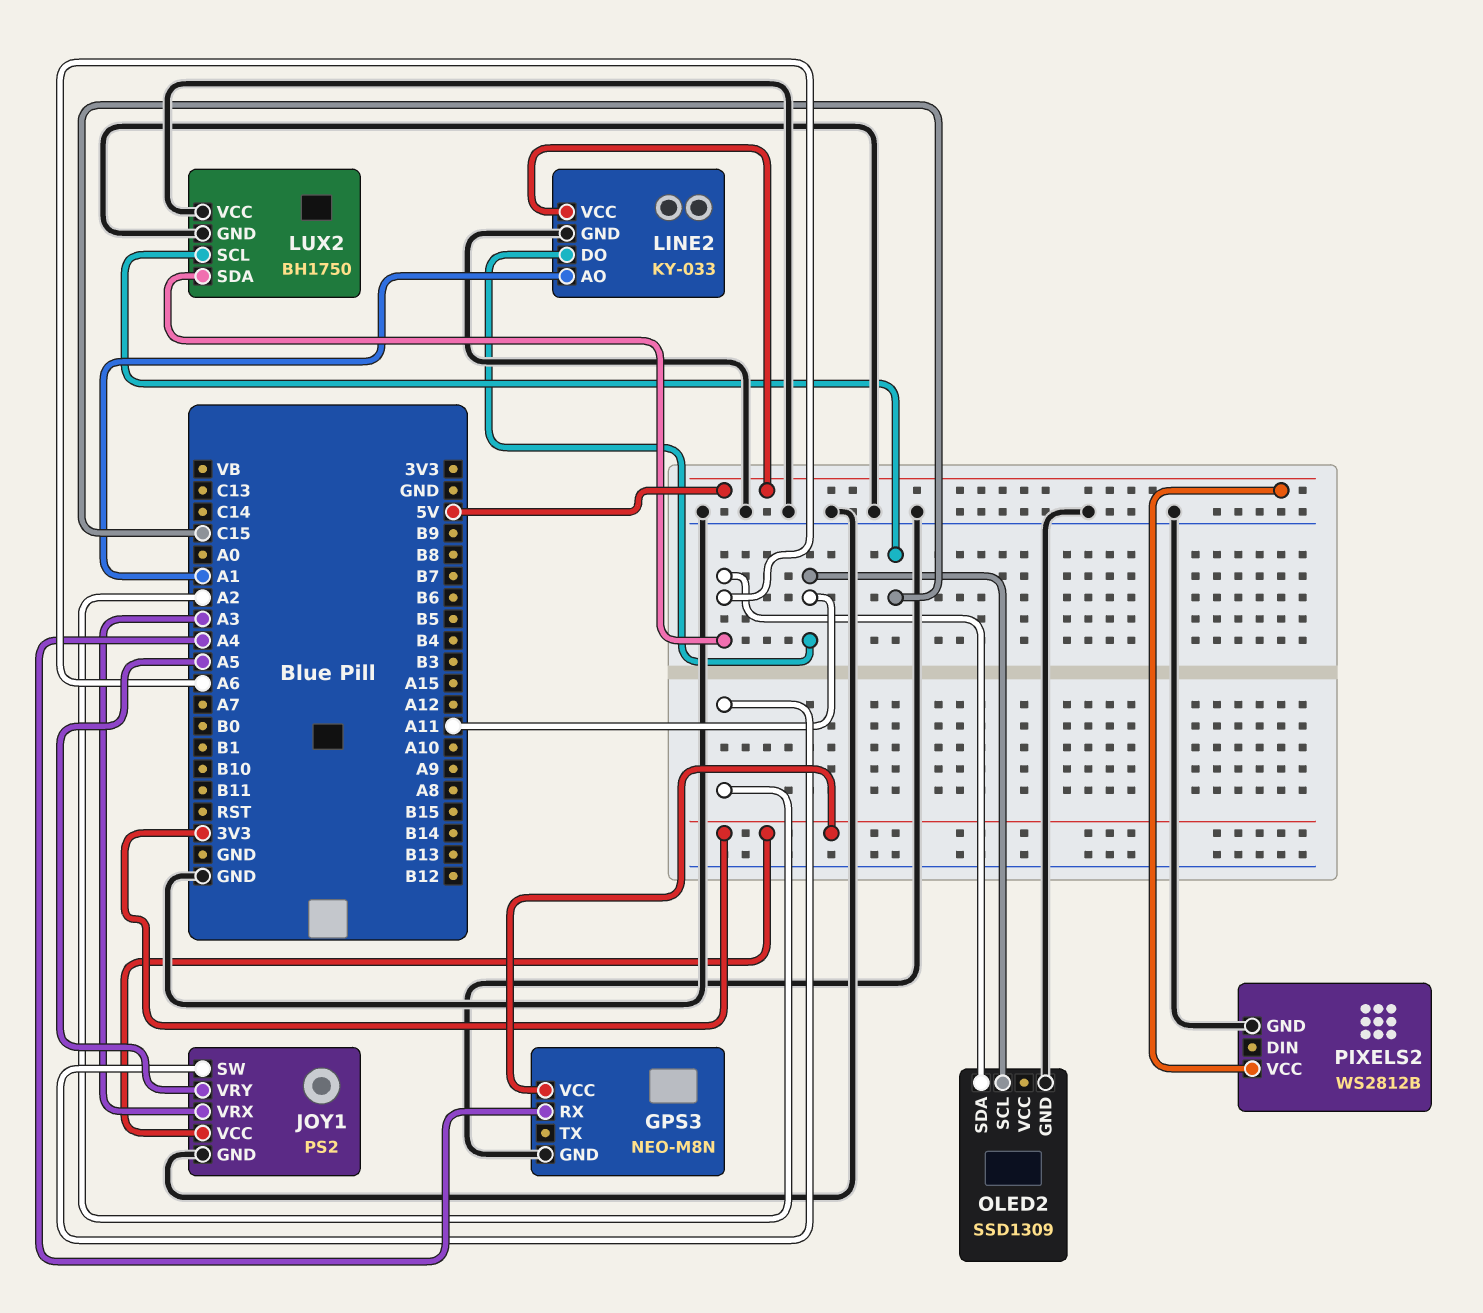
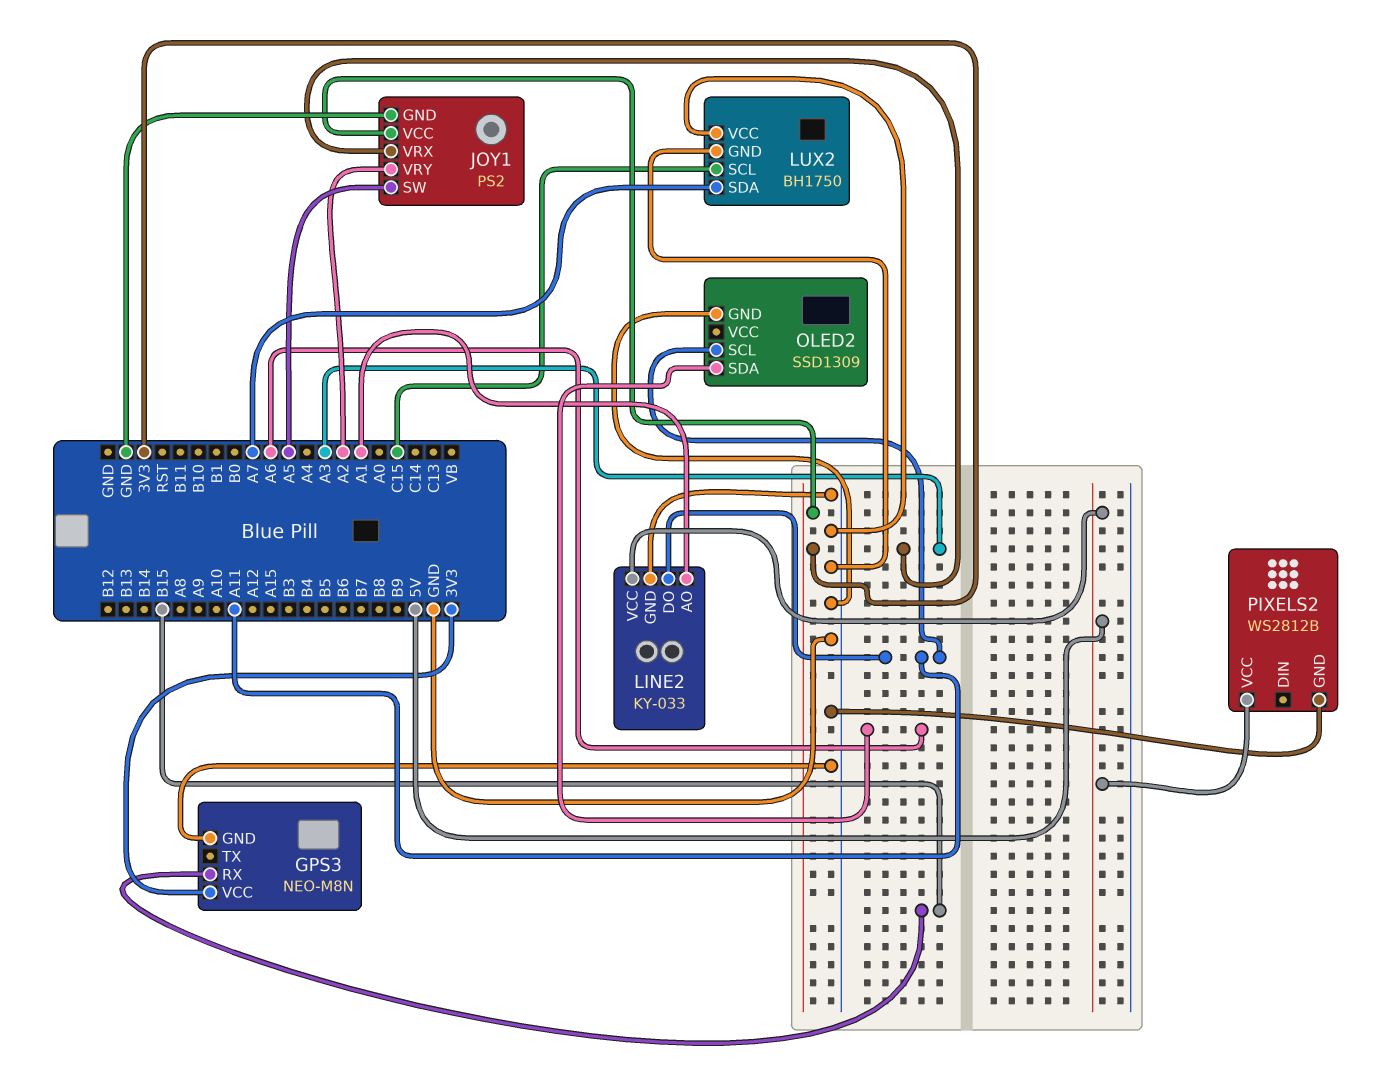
GPS3 pin RX: A4 -> B15
JOY1 pin SW: A2 -> A5
JOY1 pin VRY: A5 -> A2
LUX2 pin SDA: A6 -> A7

